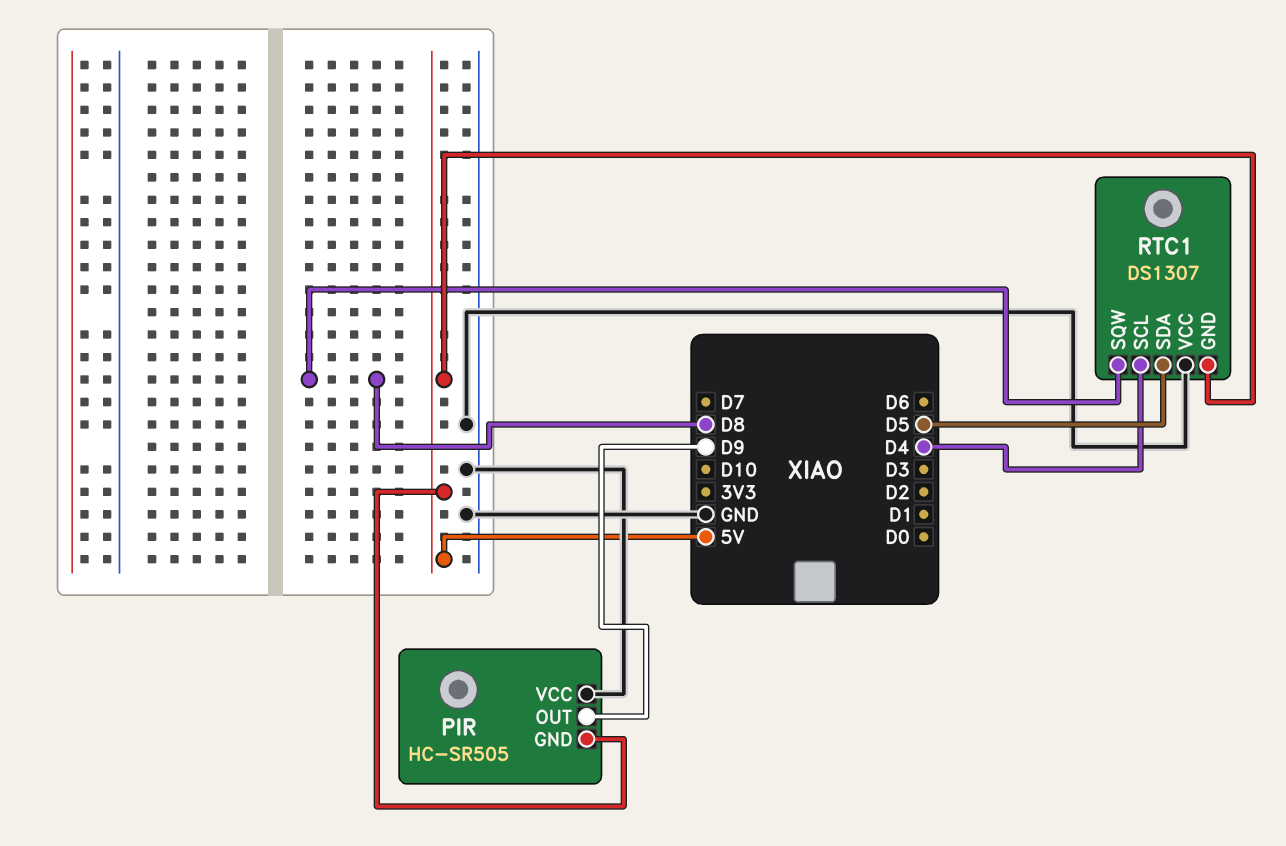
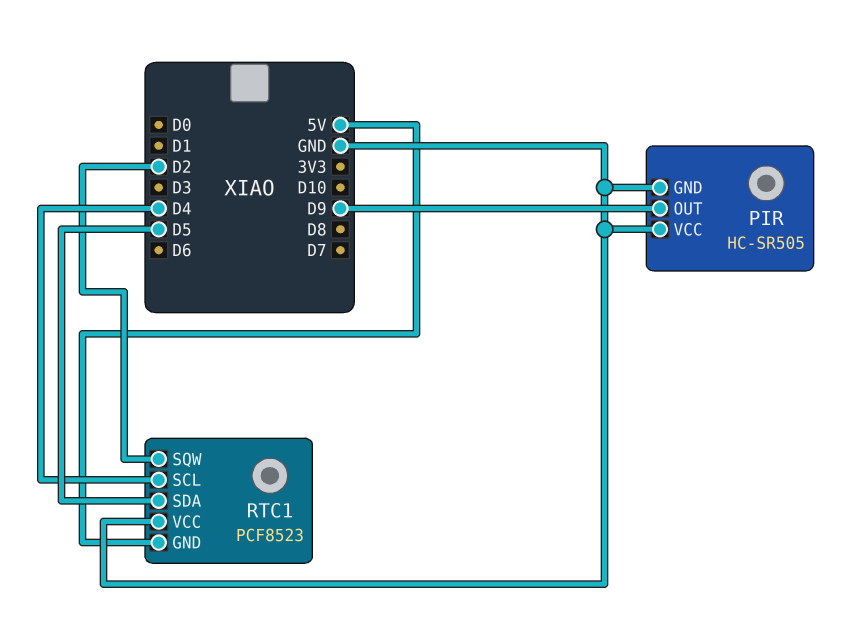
PIR pin GND: 5V -> GND
RTC1: DS1307 -> PCF8523
RTC1 pin SQW: D8 -> D2

